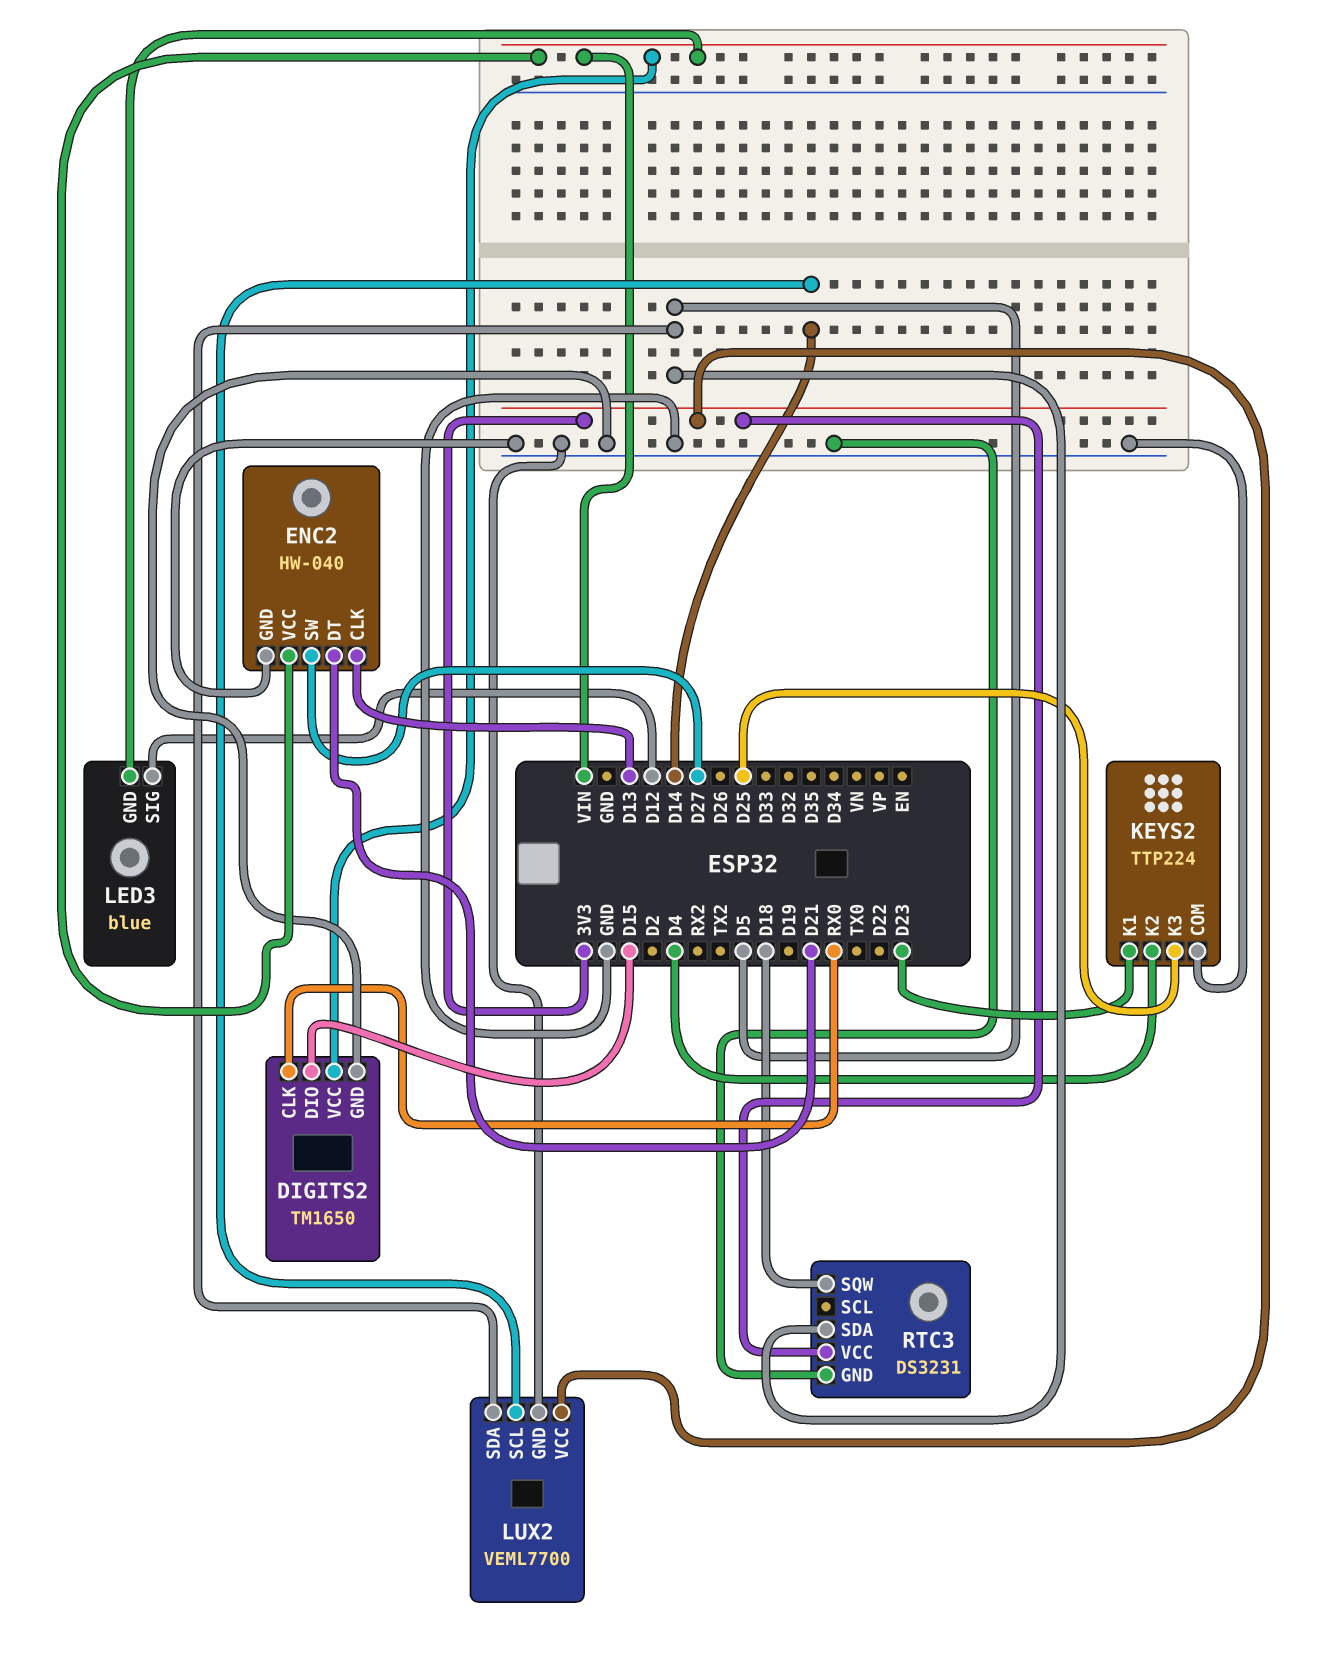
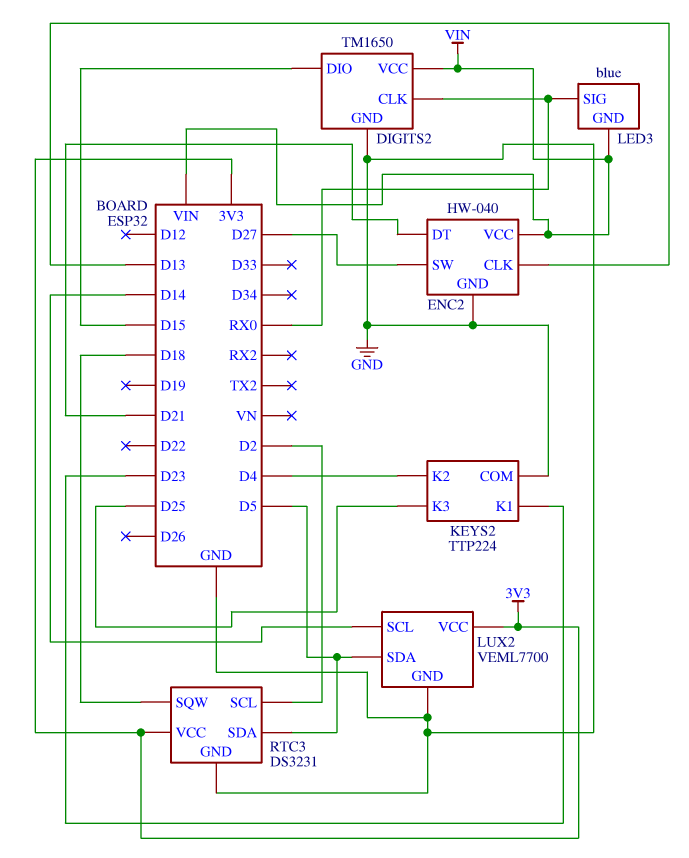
LED3 pin SIG: D12 -> RX0
RTC3 pin SCL: none -> D2

